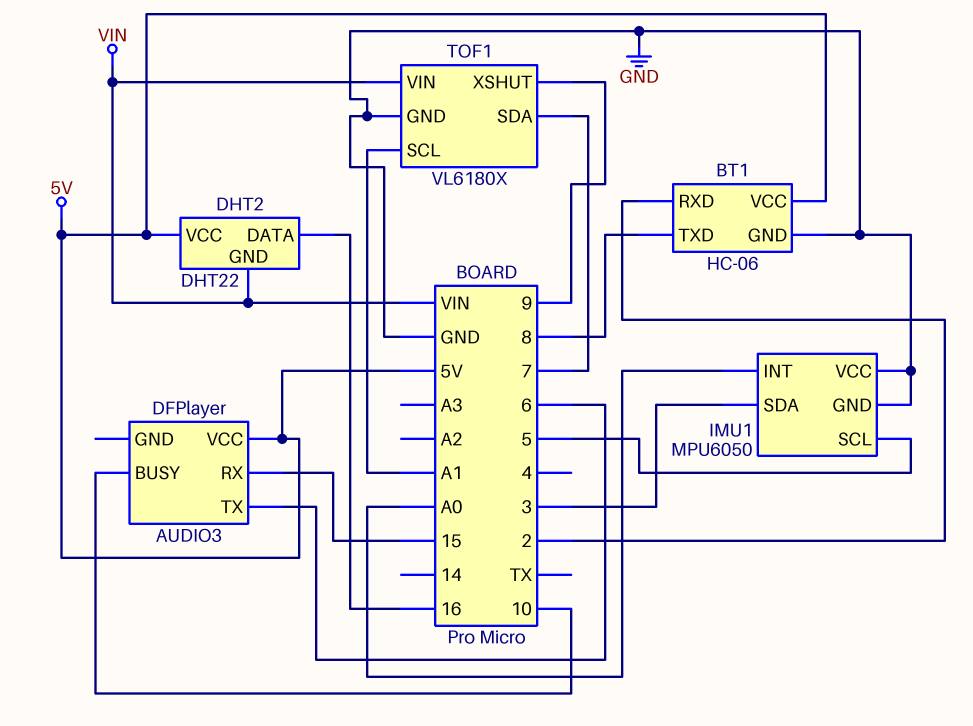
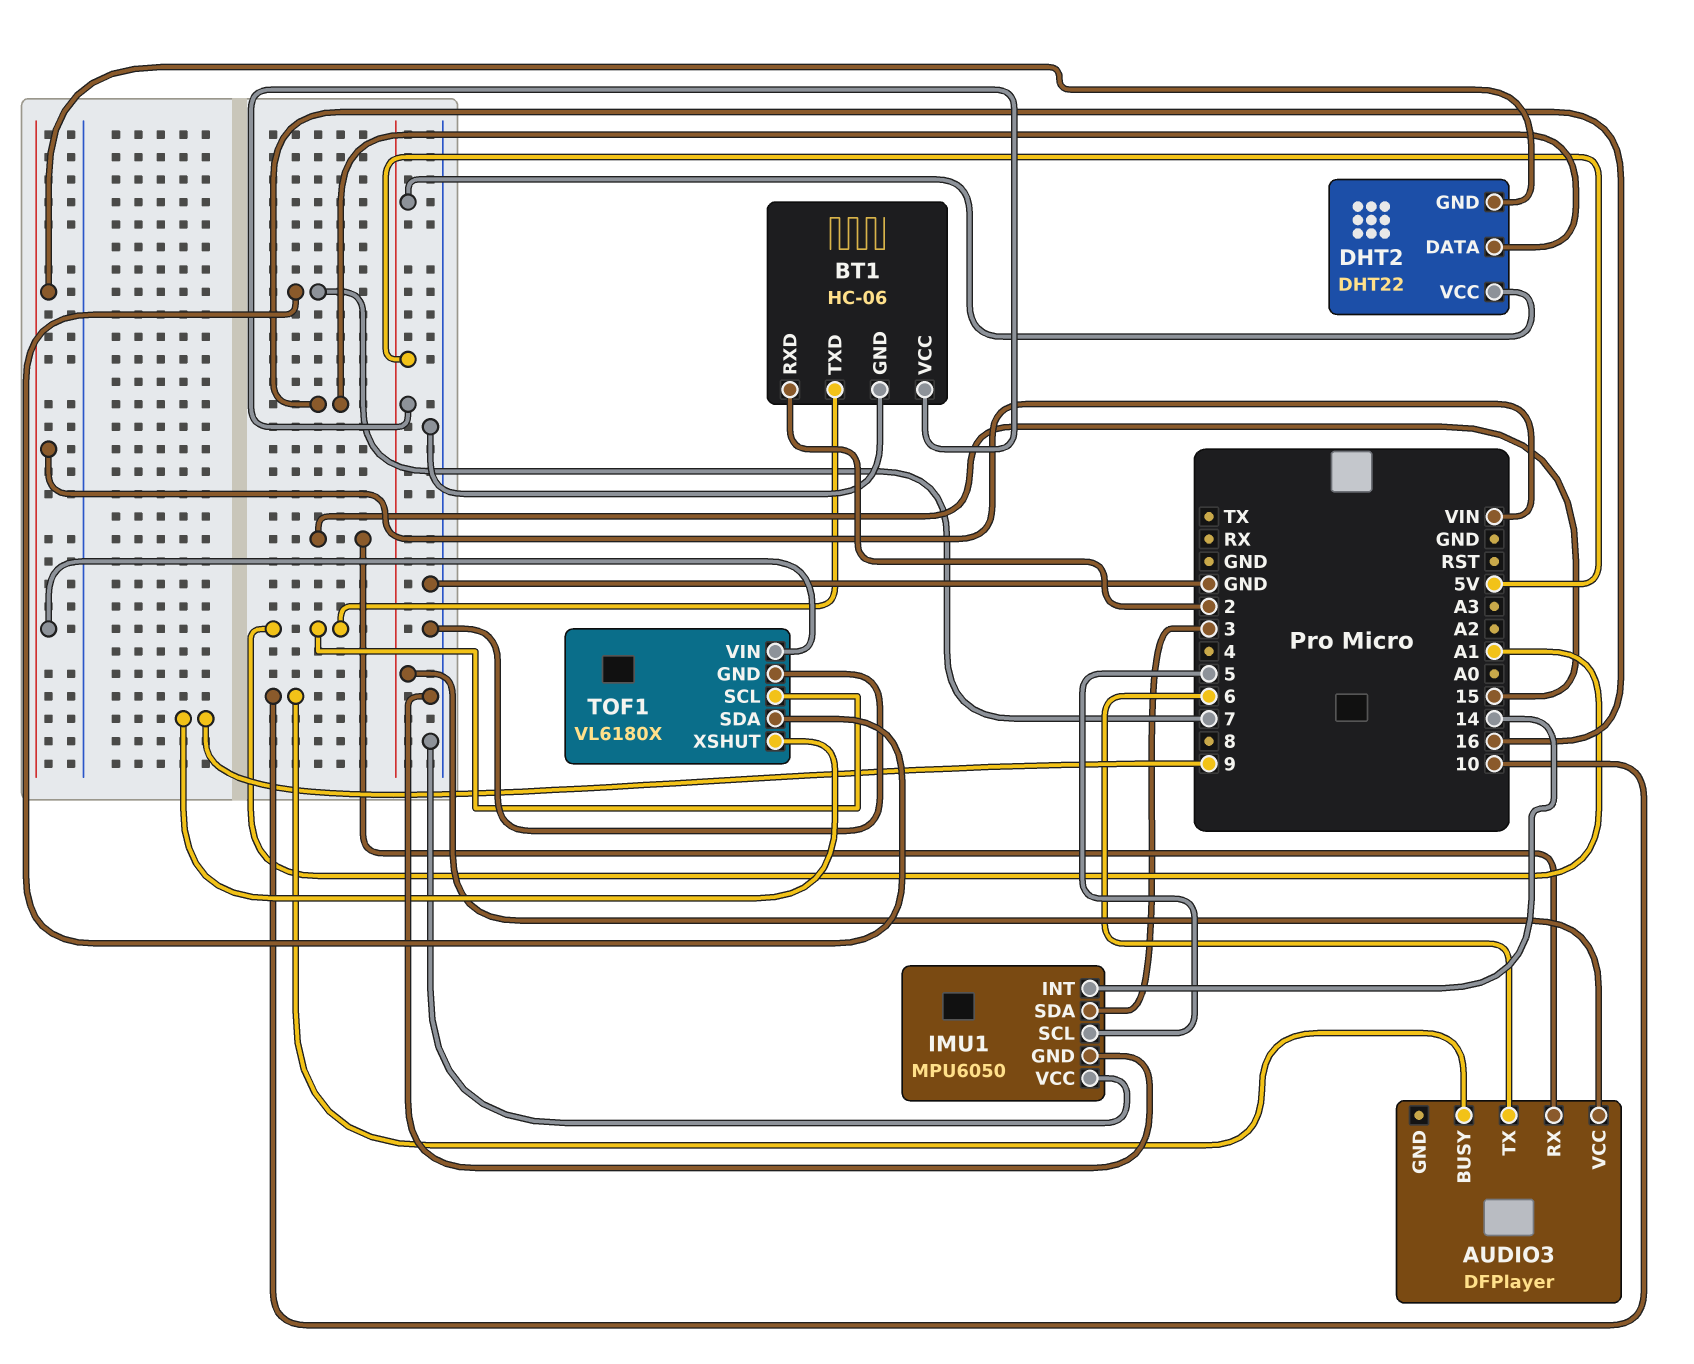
BT1 pin TXD: 8 -> A1
IMU1 pin INT: A0 -> 14

